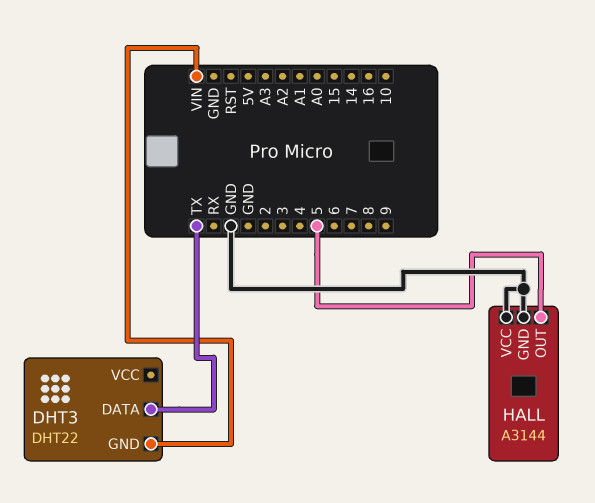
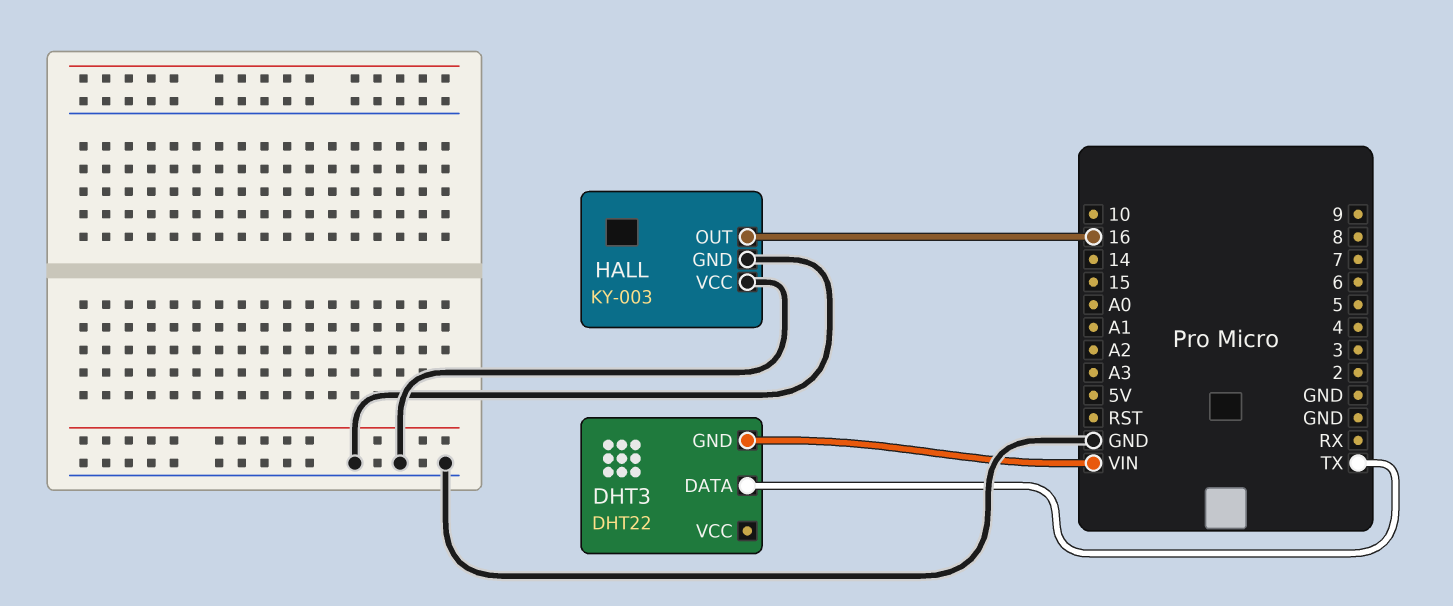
HALL: A3144 -> KY-003
HALL pin OUT: 5 -> 16

